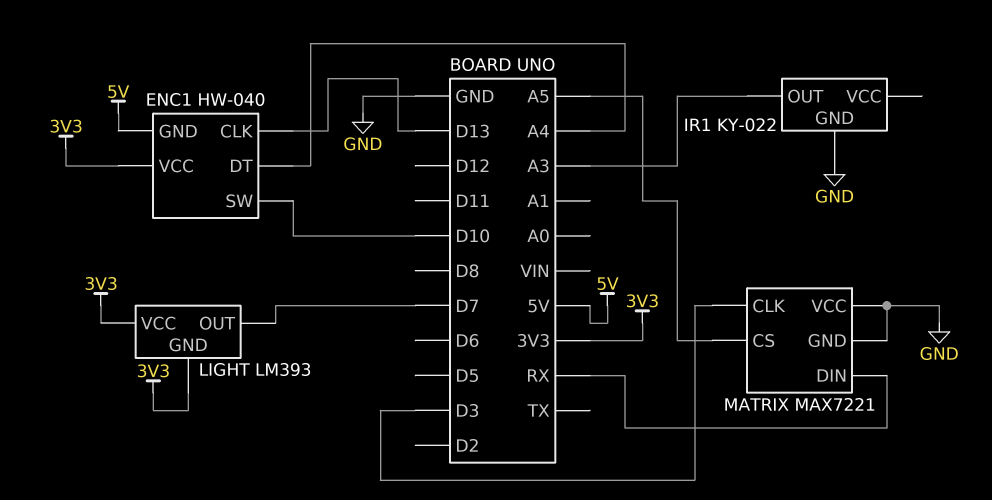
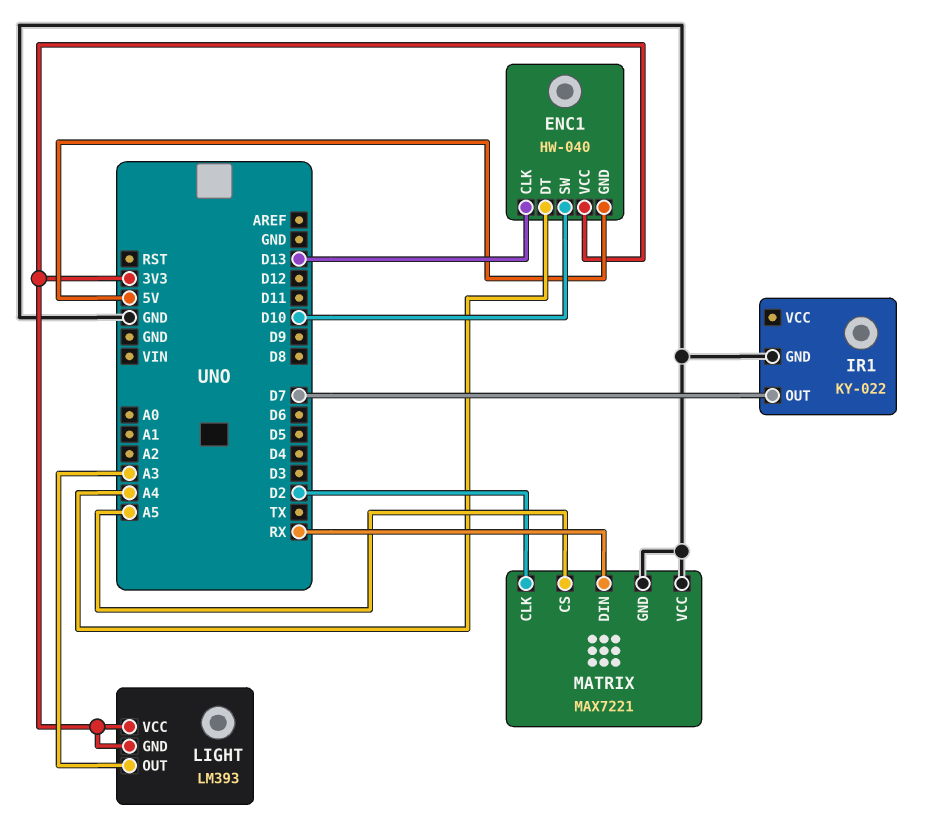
IR1 pin OUT: A3 -> D7
LIGHT pin OUT: D7 -> A3
MATRIX pin CLK: D3 -> D2

